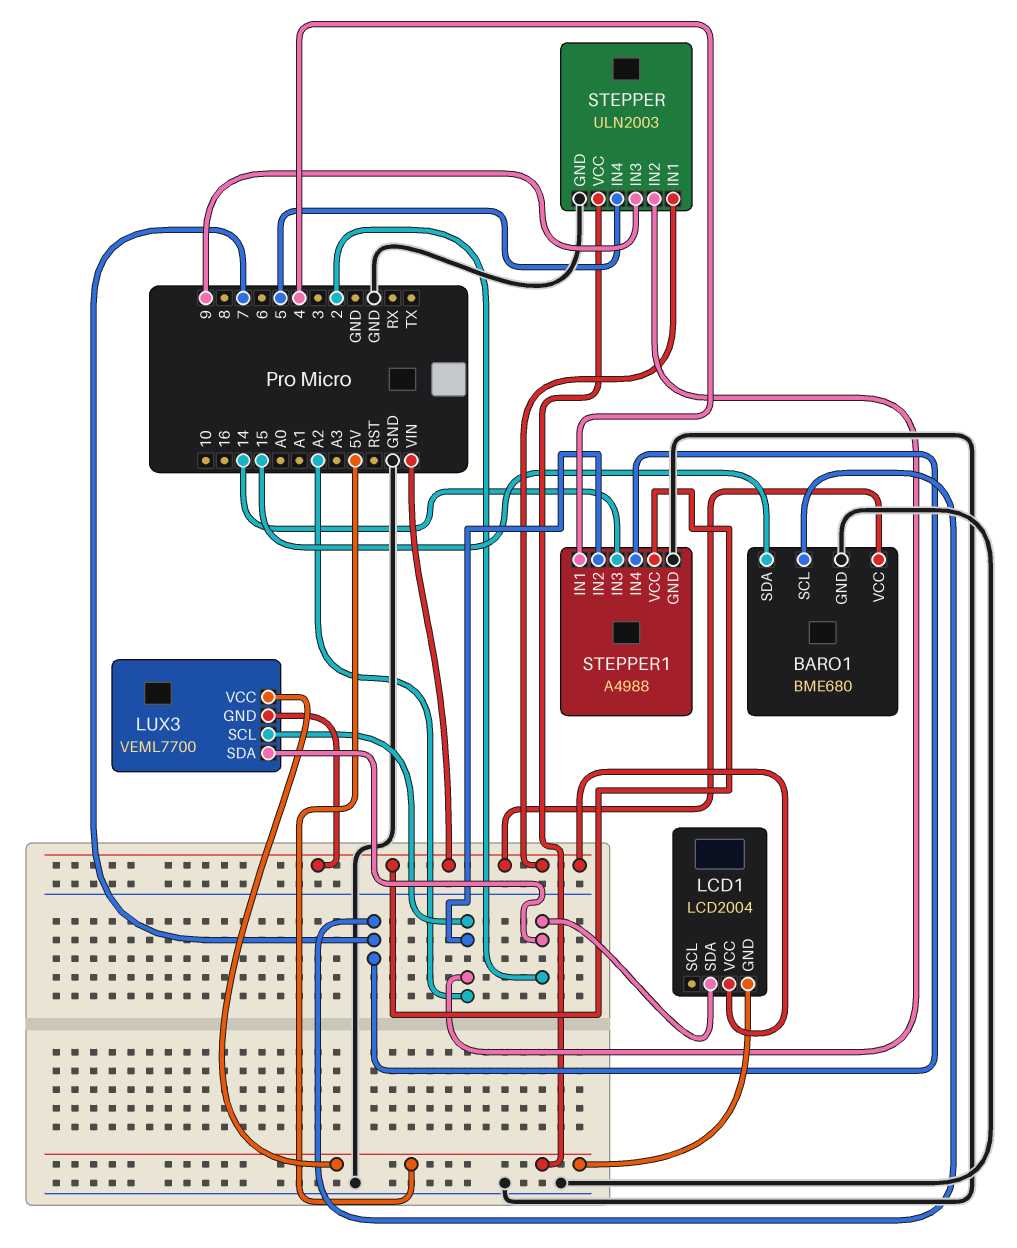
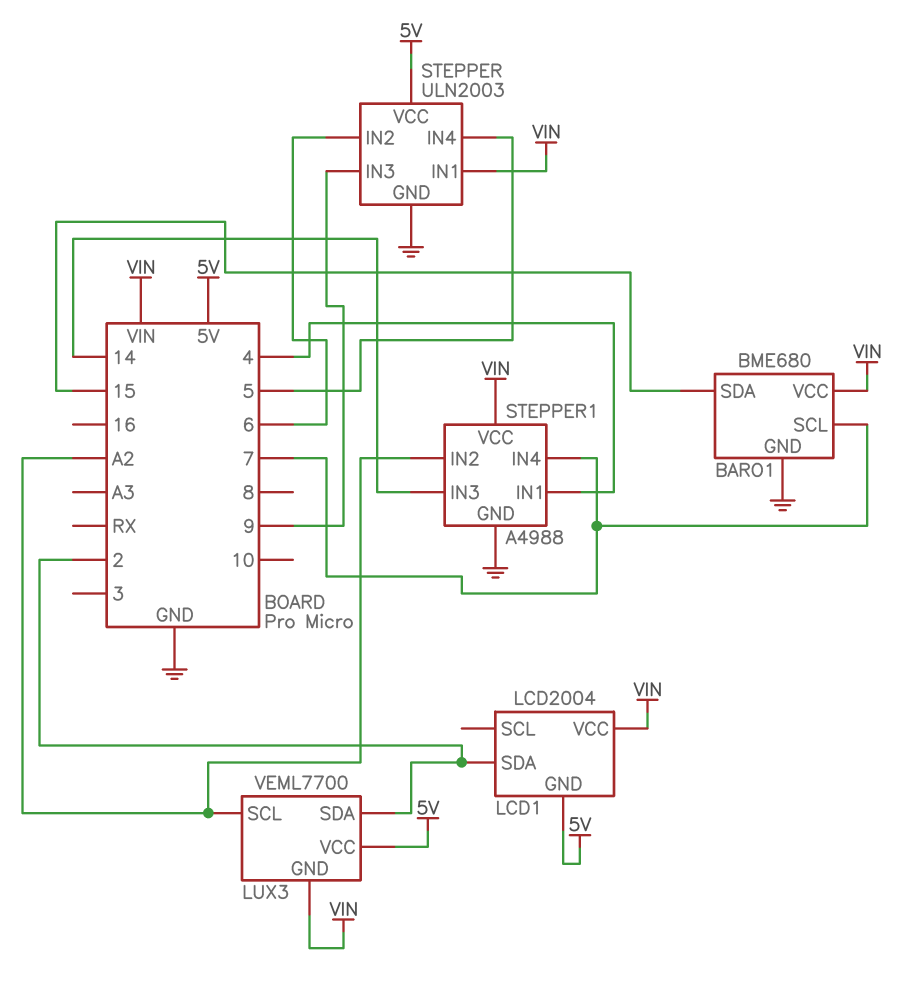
STEPPER pin IN2: A2 -> 6

